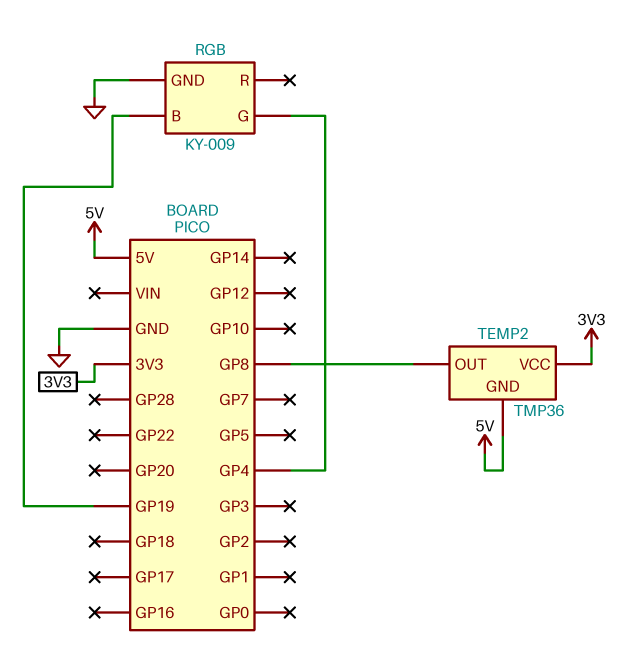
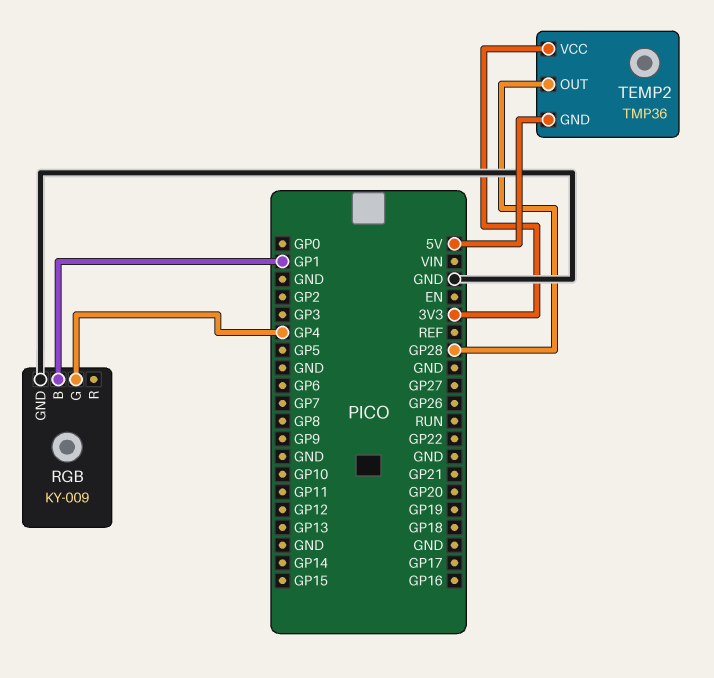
RGB pin B: GP19 -> GP1
TEMP2 pin OUT: GP8 -> GP28

